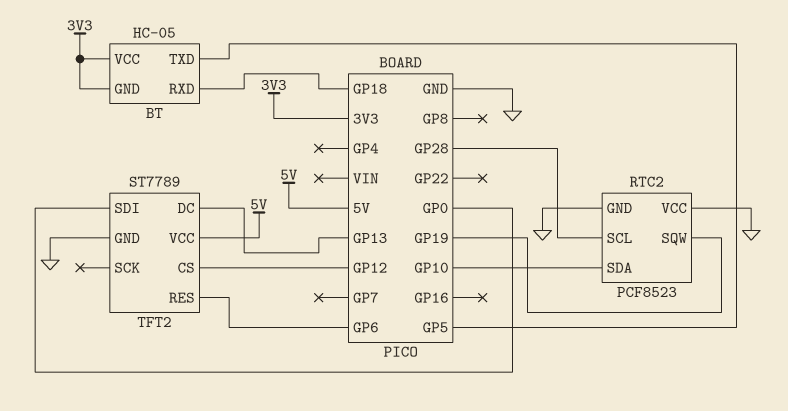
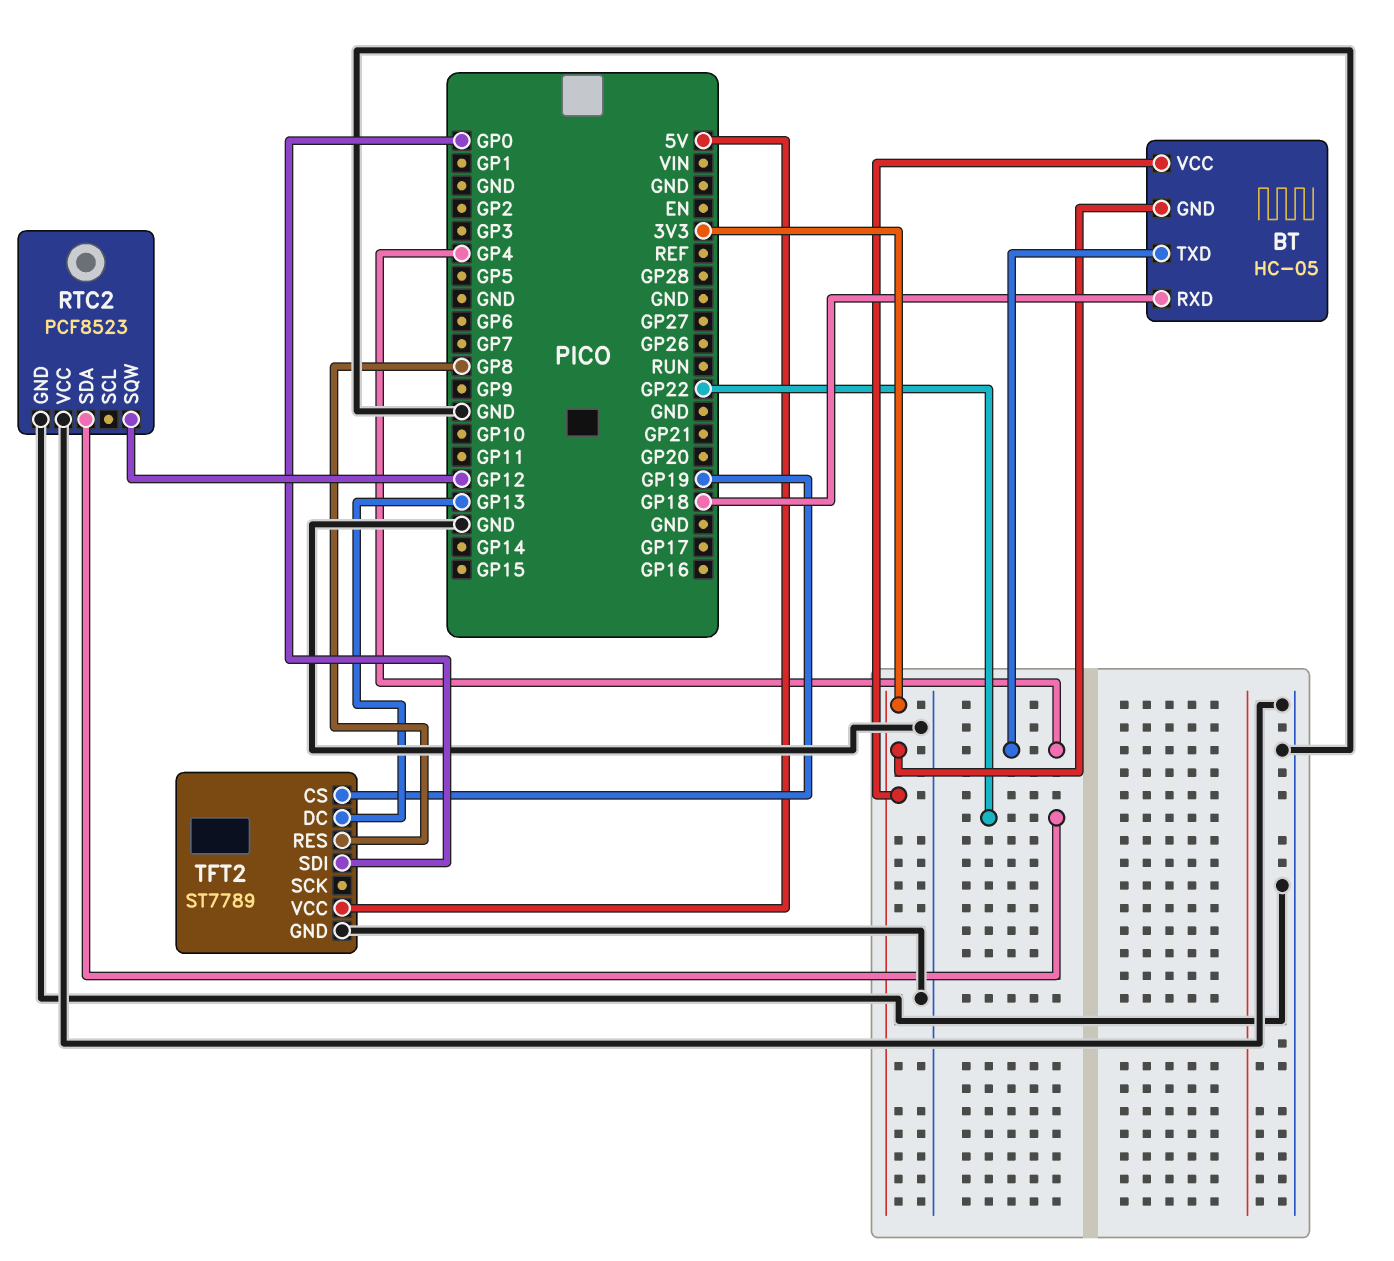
BT pin TXD: GP5 -> GP4
RTC2 pin SCL: GP28 -> none
RTC2 pin SDA: GP10 -> GP22
RTC2 pin SQW: GP19 -> GP12
TFT2 pin CS: GP12 -> GP19
TFT2 pin RES: GP6 -> GP8

